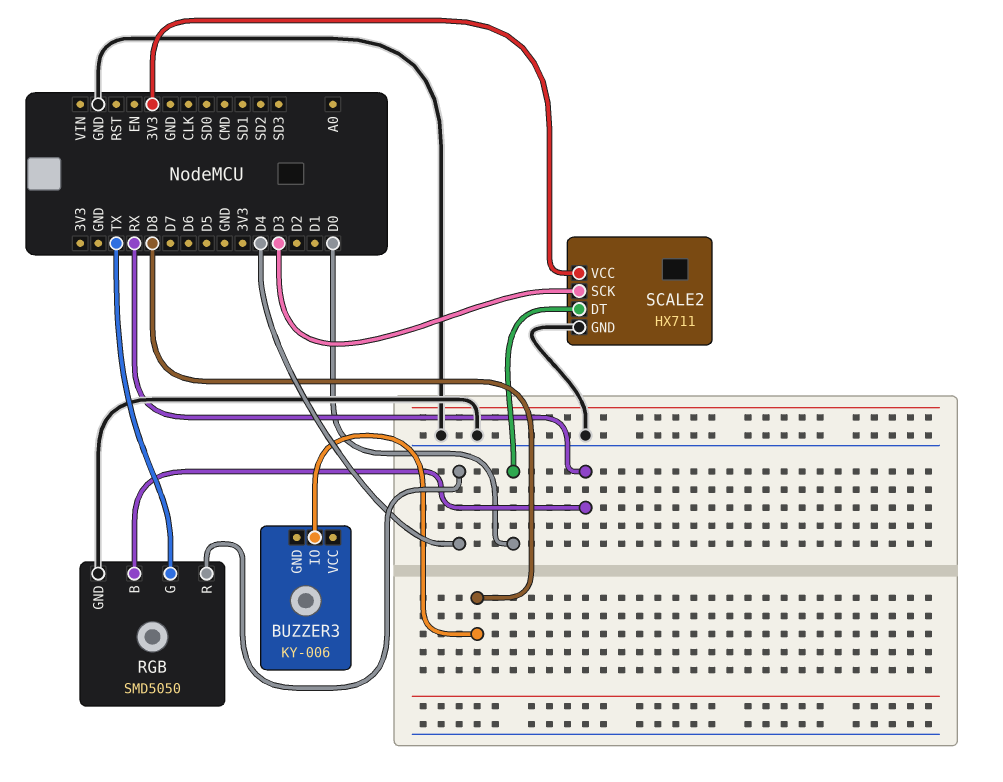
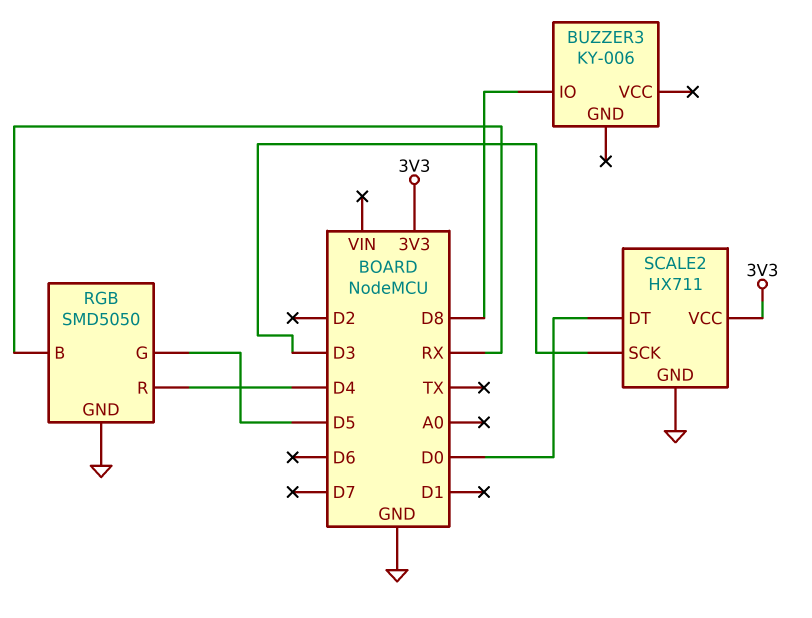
RGB pin G: TX -> D5

